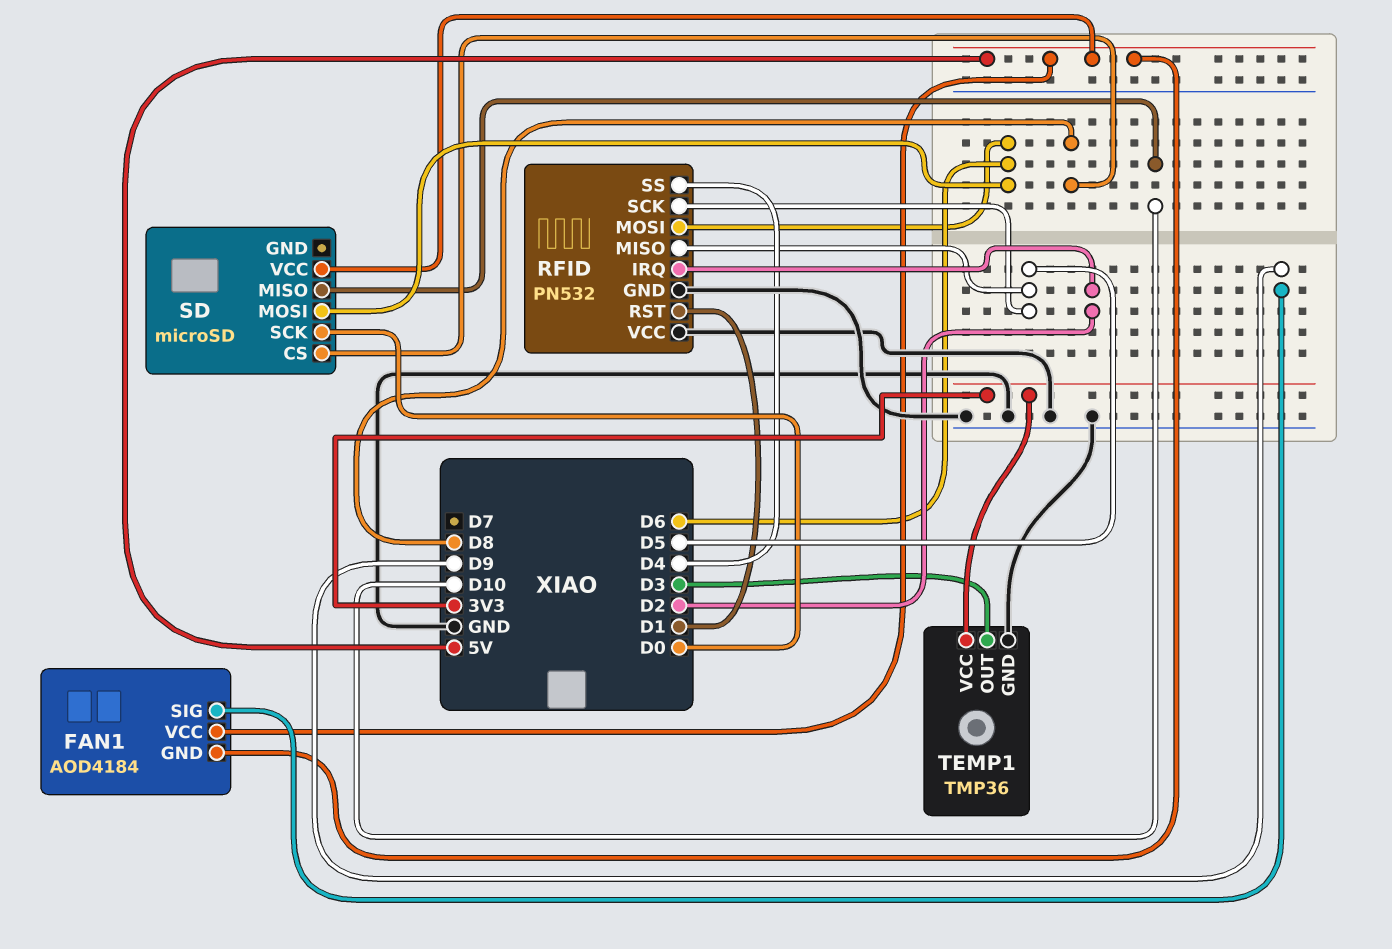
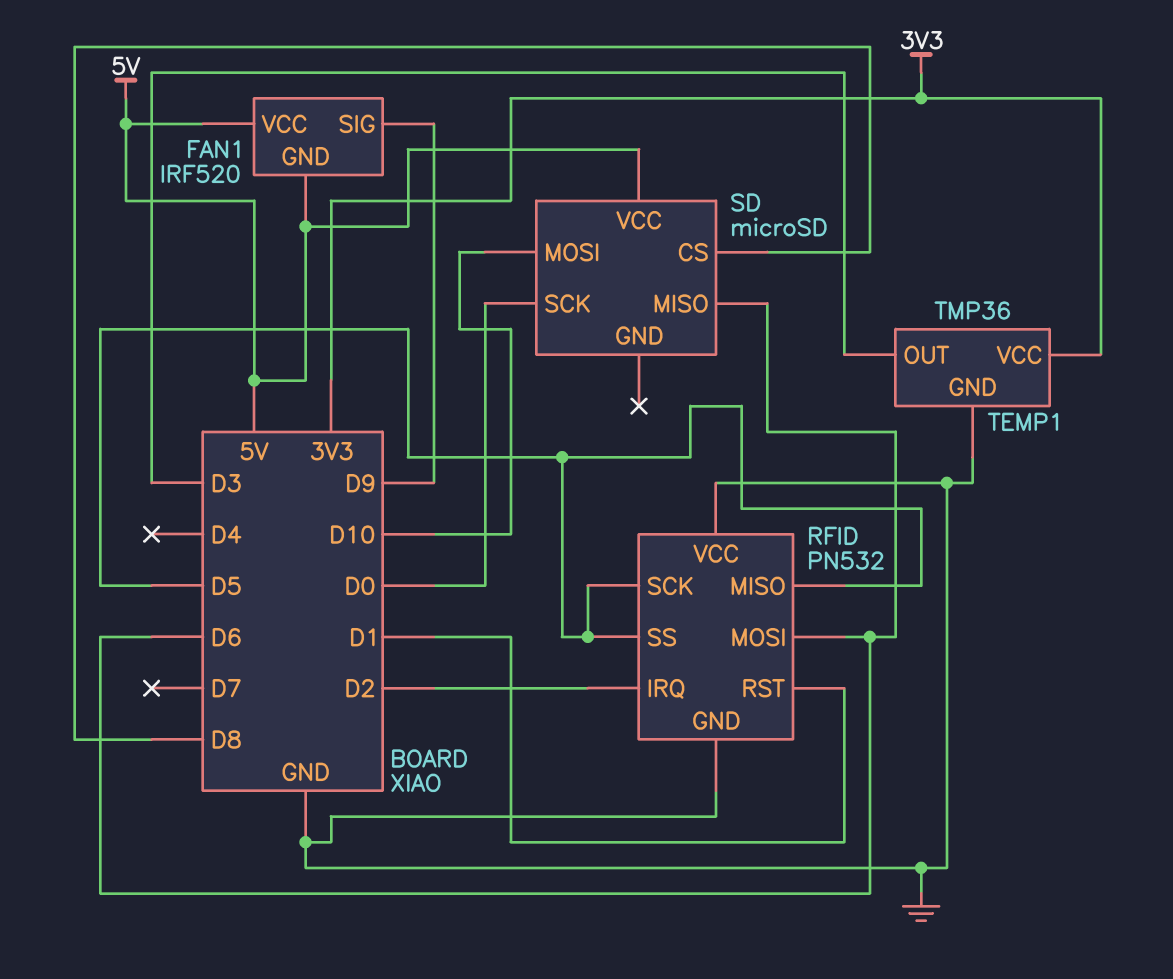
FAN1: AOD4184 -> IRF520
RFID pin SS: D4 -> D5
SD pin MISO: D10 -> D6
SD pin MOSI: D6 -> D10

